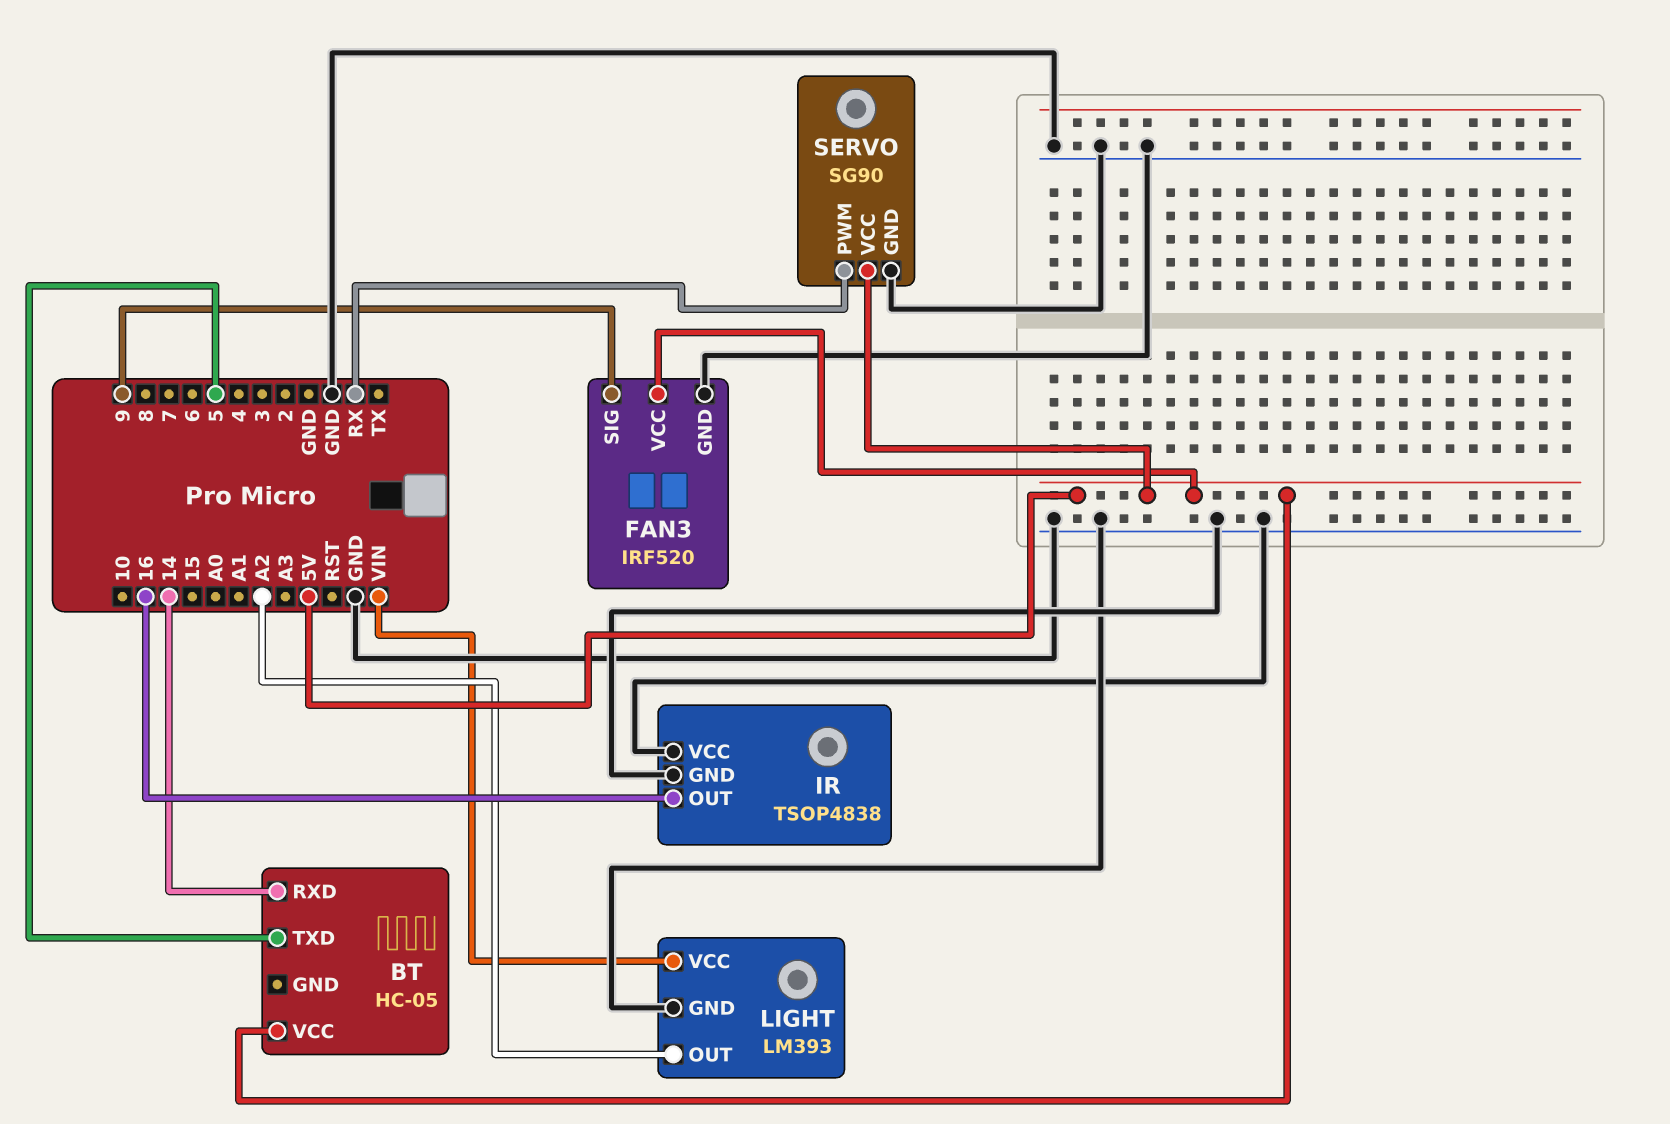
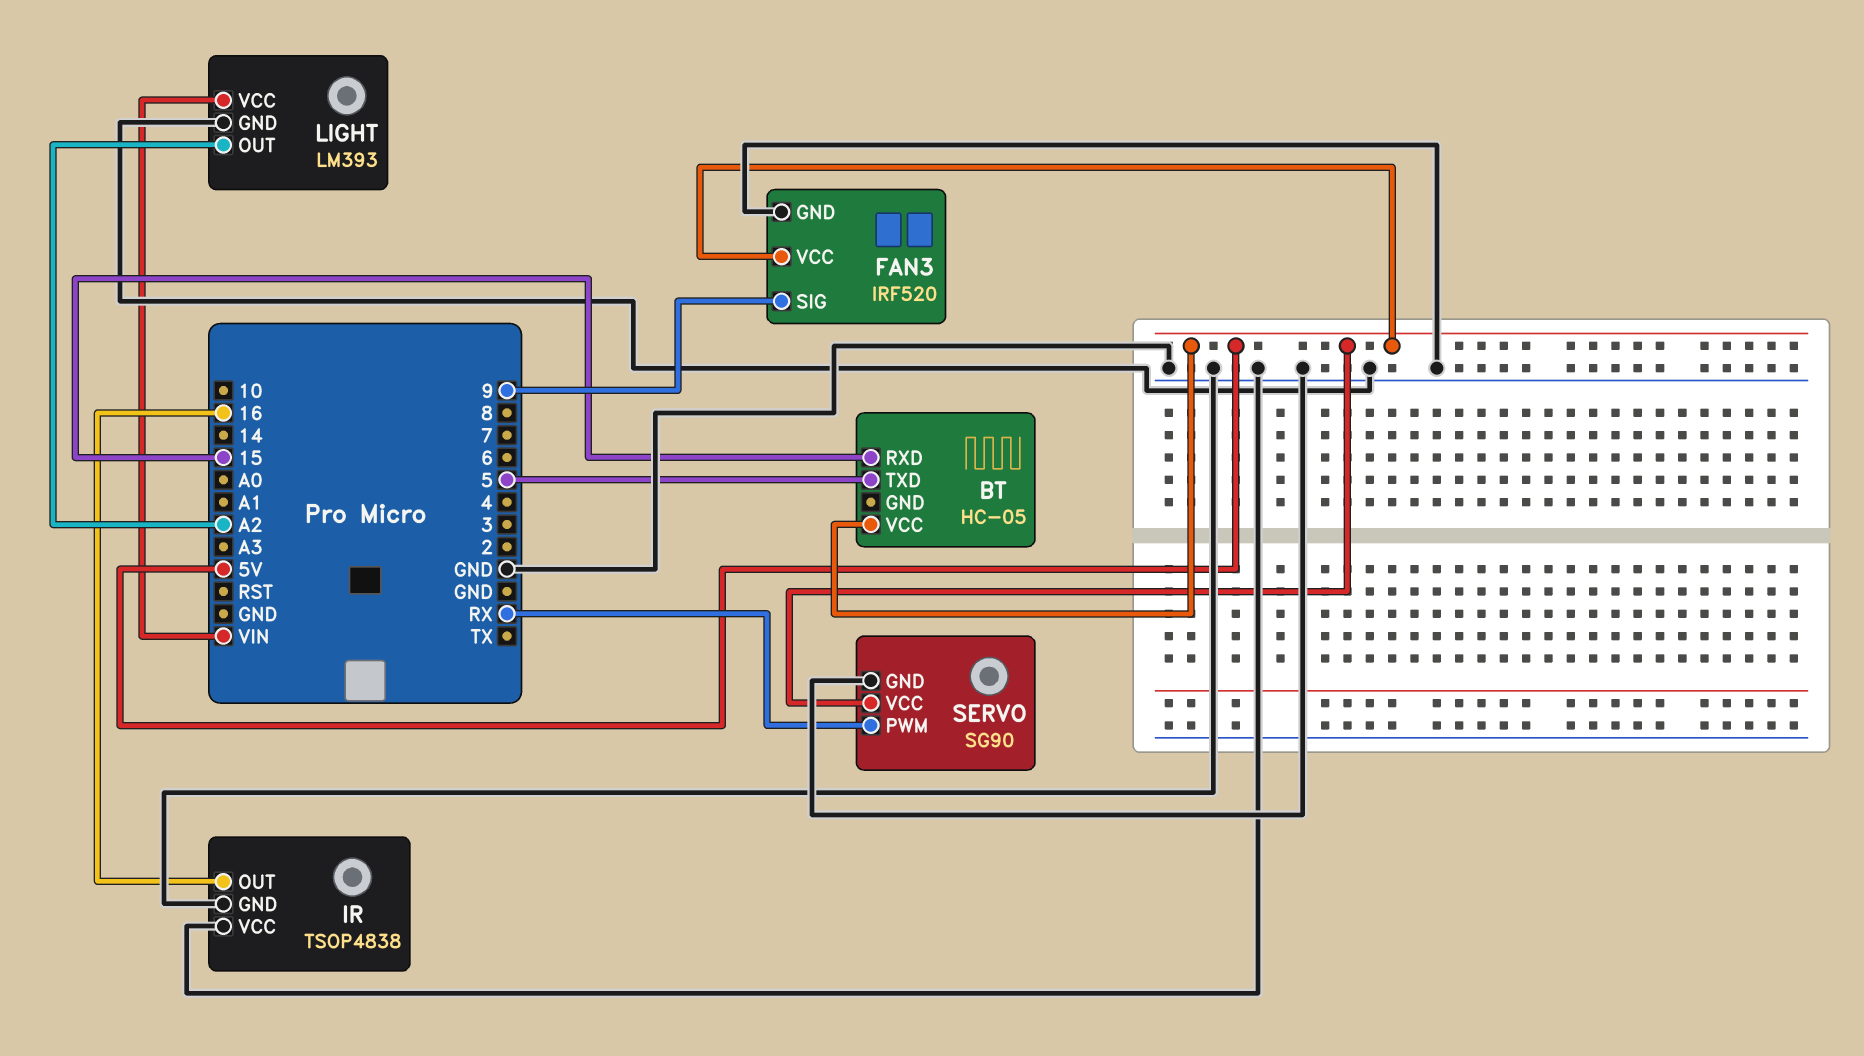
BT pin RXD: 14 -> 15

